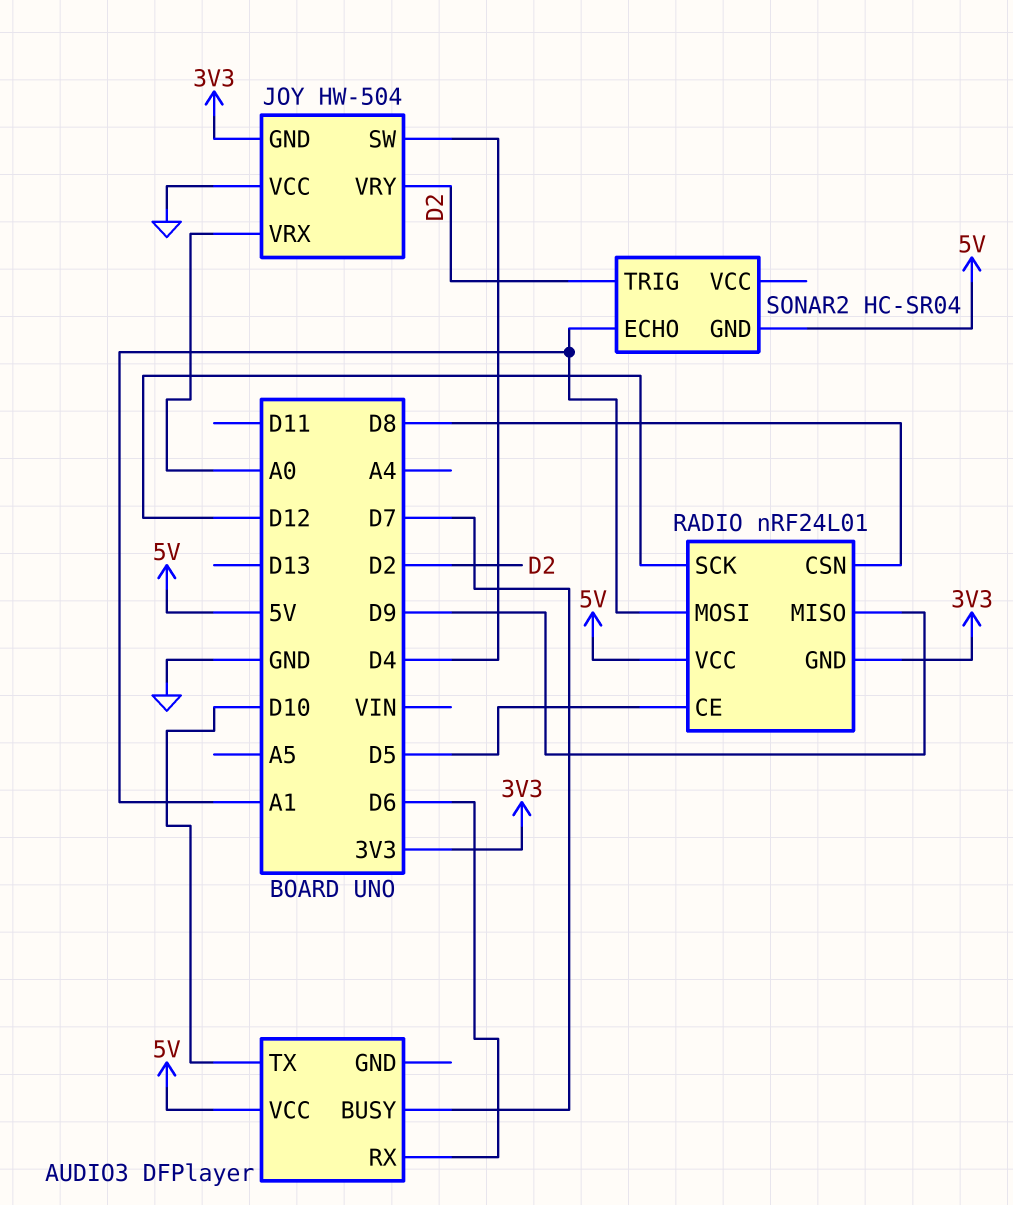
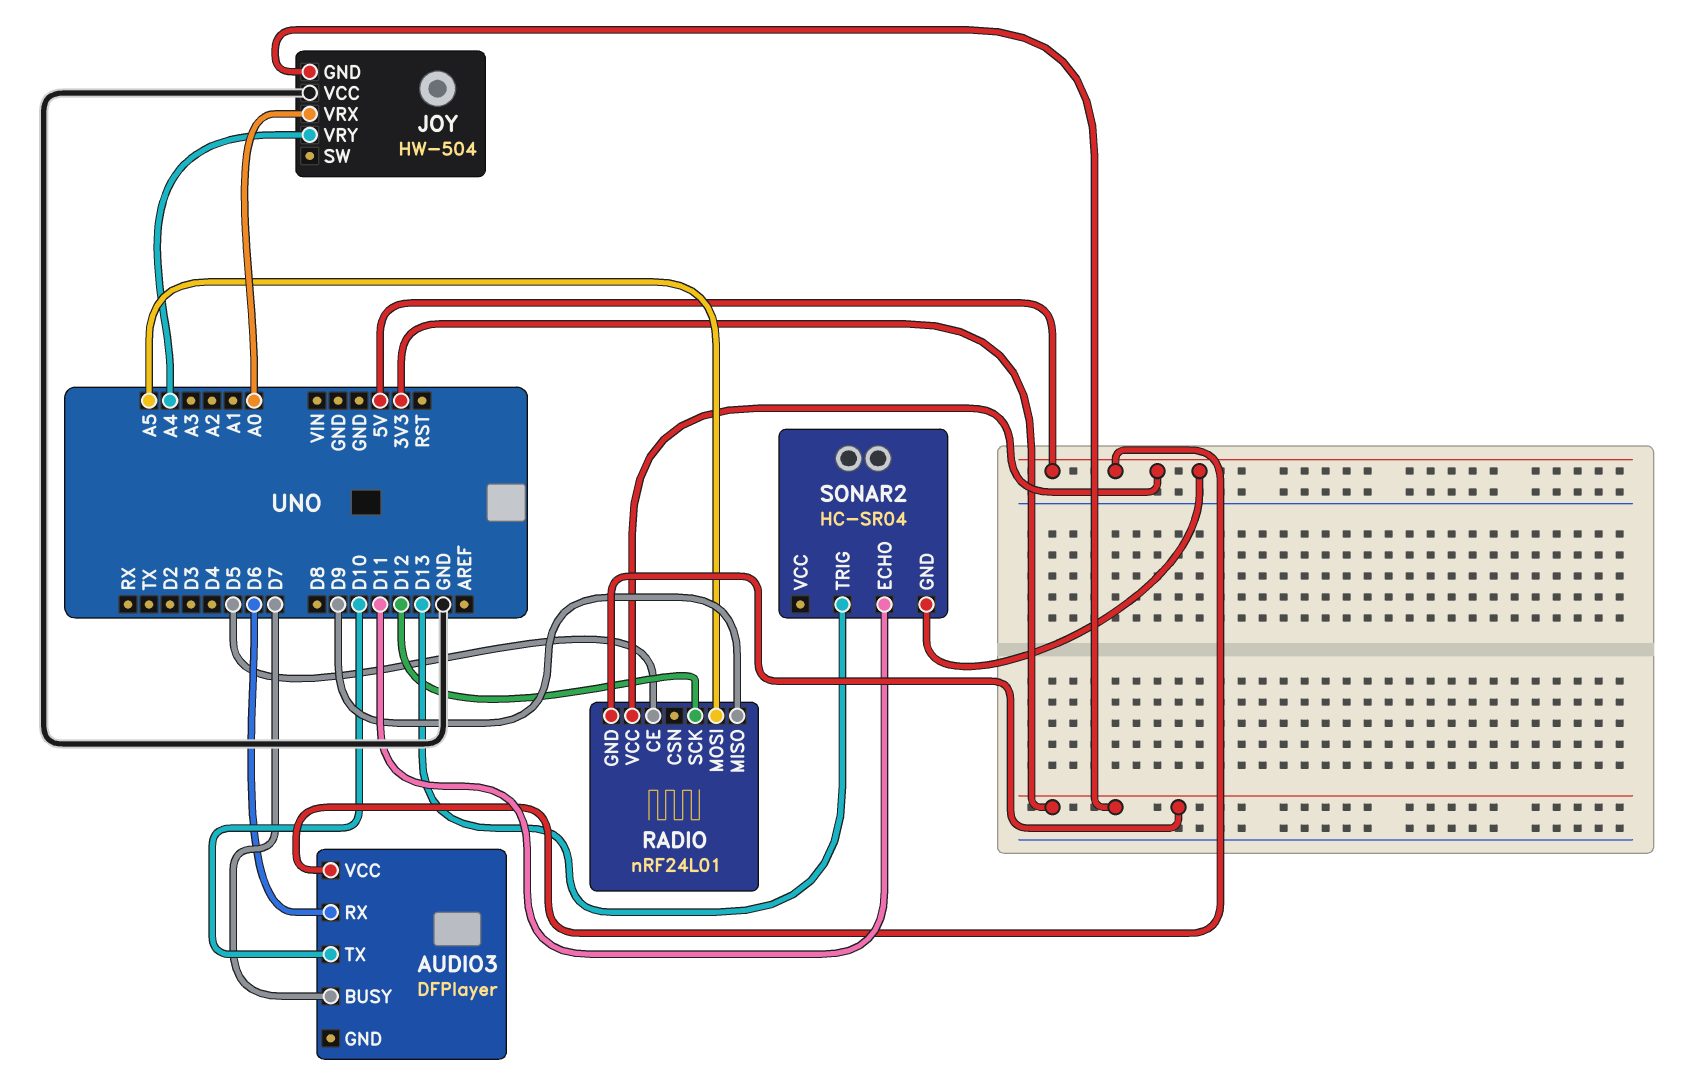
JOY pin SW: D4 -> none
JOY pin VRY: D2 -> A4
RADIO pin CSN: D8 -> none
RADIO pin MOSI: A1 -> A5
SONAR2 pin ECHO: A1 -> D11
SONAR2 pin TRIG: D2 -> D13

